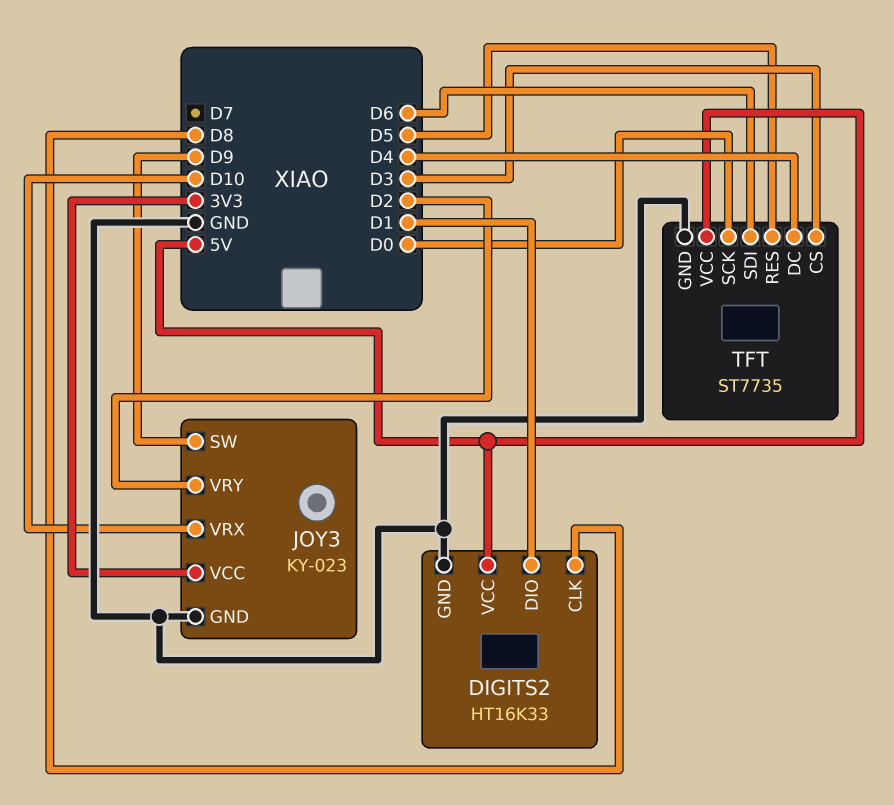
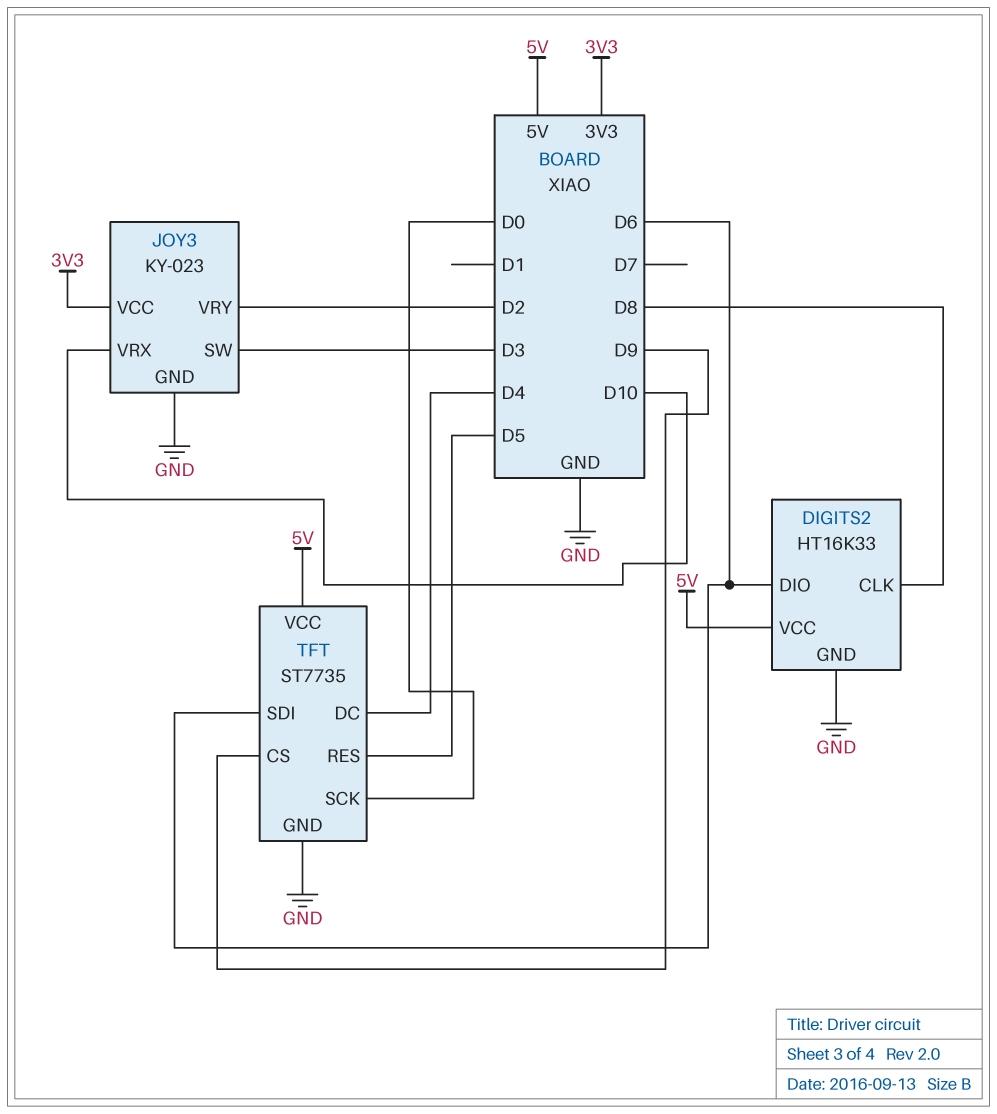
DIGITS2 pin DIO: D1 -> D6
JOY3 pin SW: D9 -> D3
TFT pin CS: D3 -> D9

